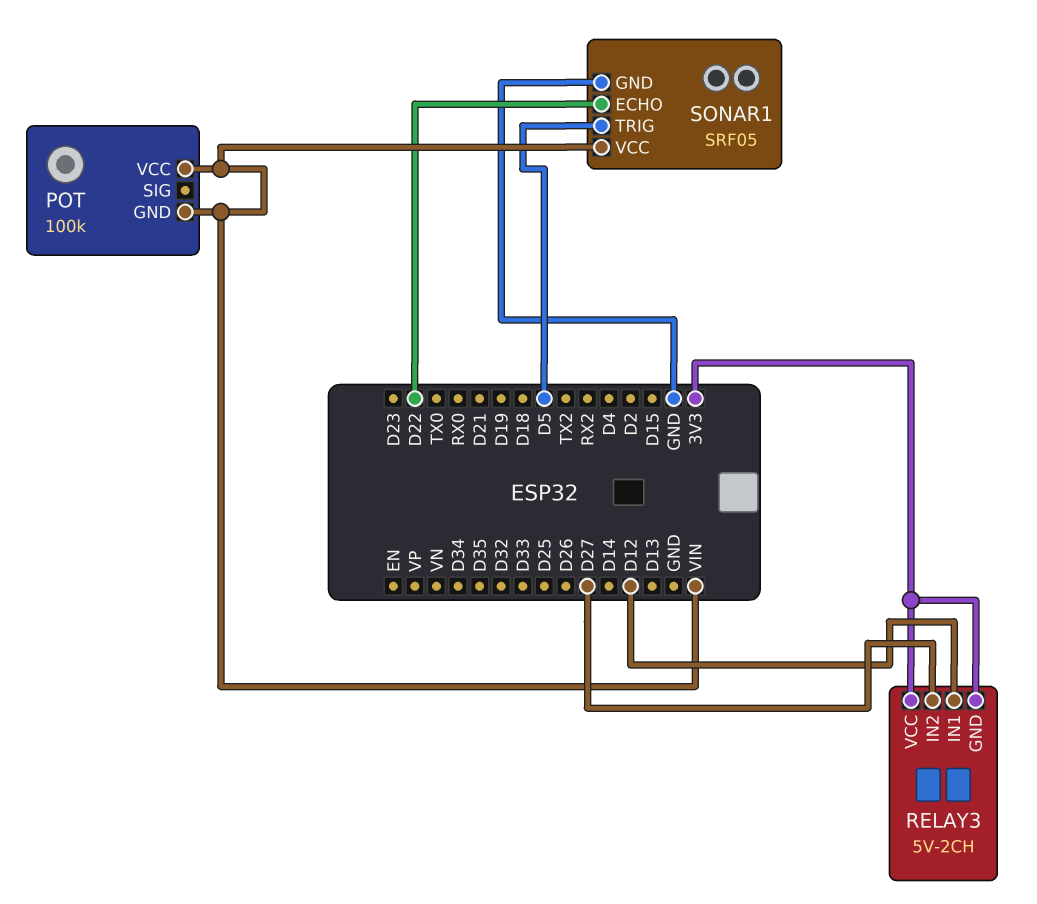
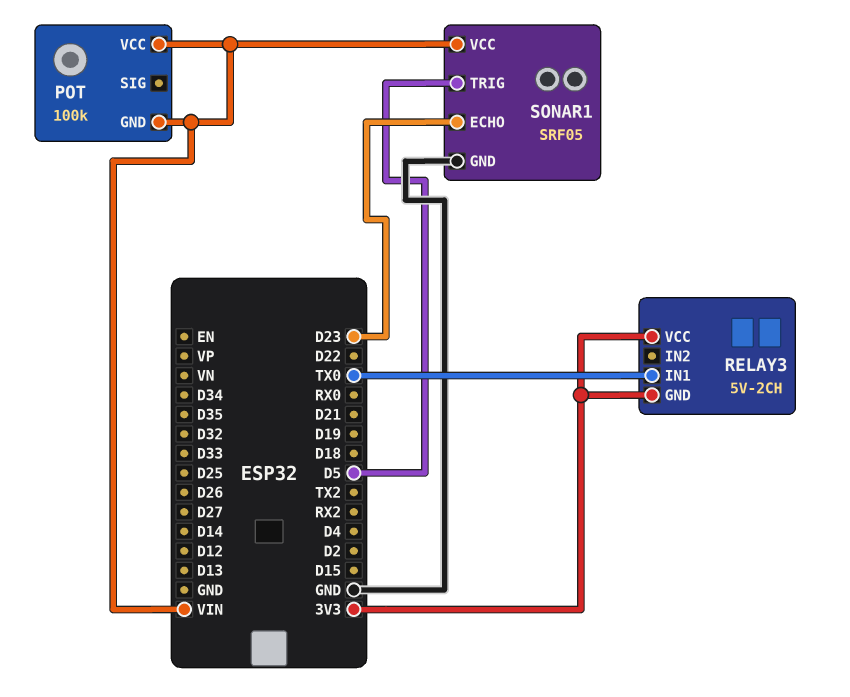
RELAY3 pin IN1: D12 -> TX0
RELAY3 pin IN2: D27 -> none
SONAR1 pin ECHO: D22 -> D23

